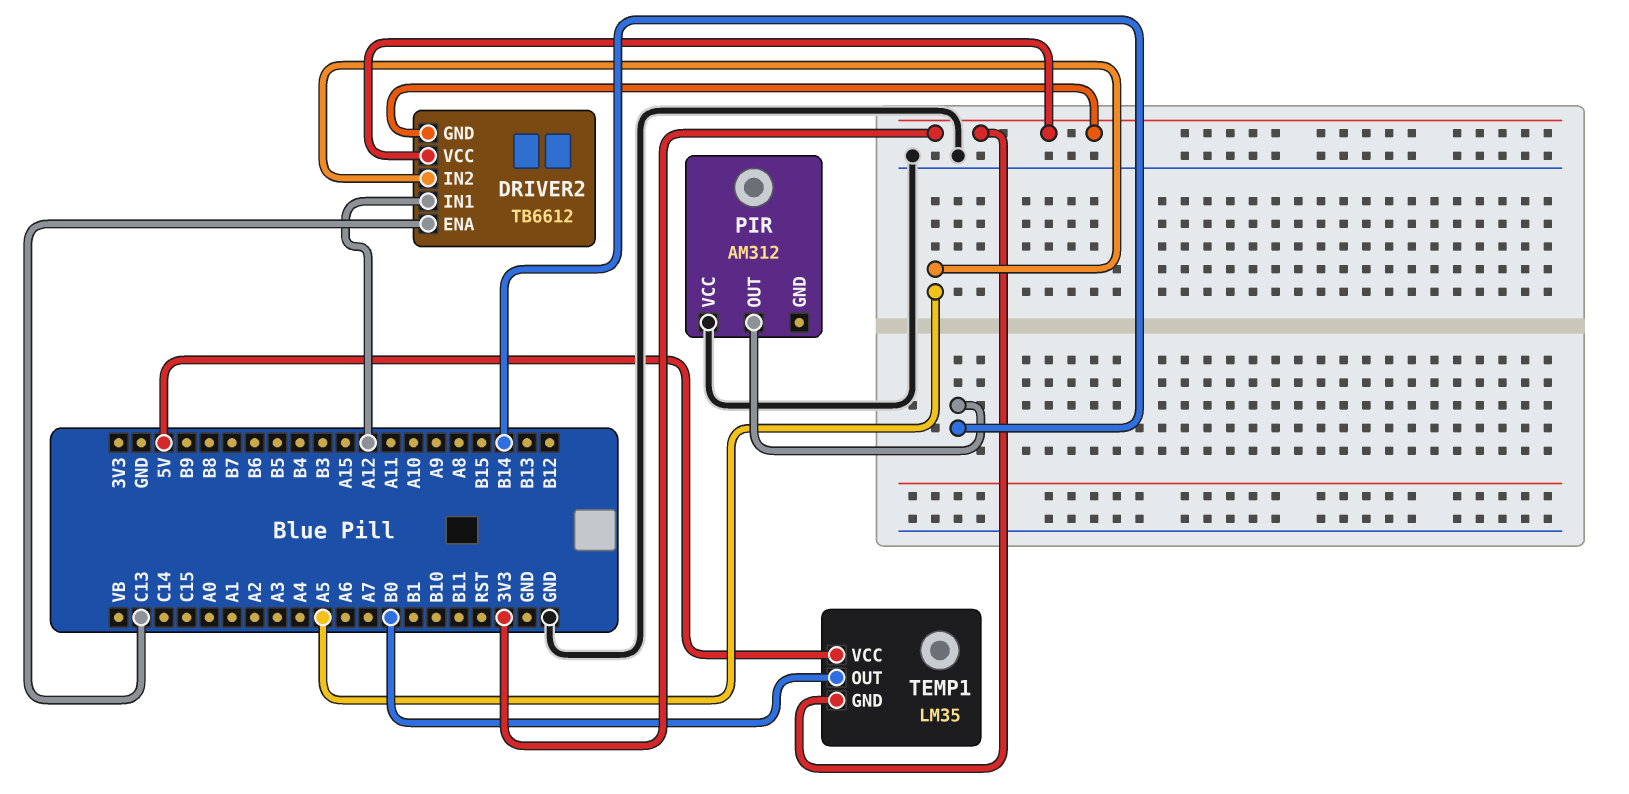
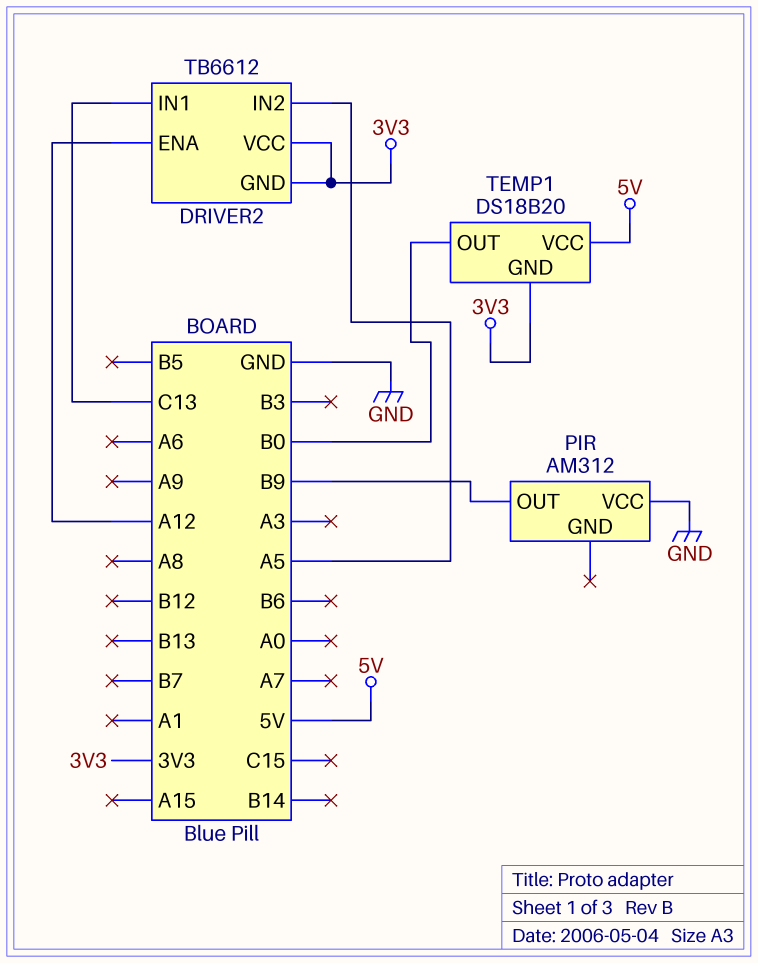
DRIVER2 pin ENA: C13 -> A12
DRIVER2 pin IN1: A12 -> C13
PIR pin OUT: B14 -> B9
TEMP1: LM35 -> DS18B20

